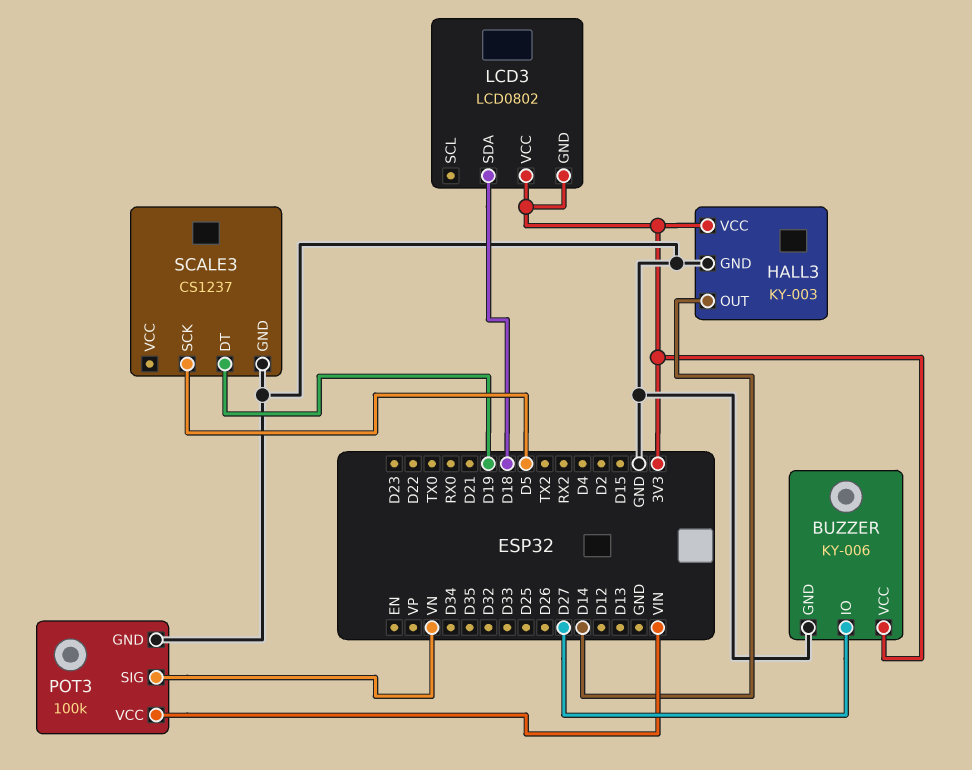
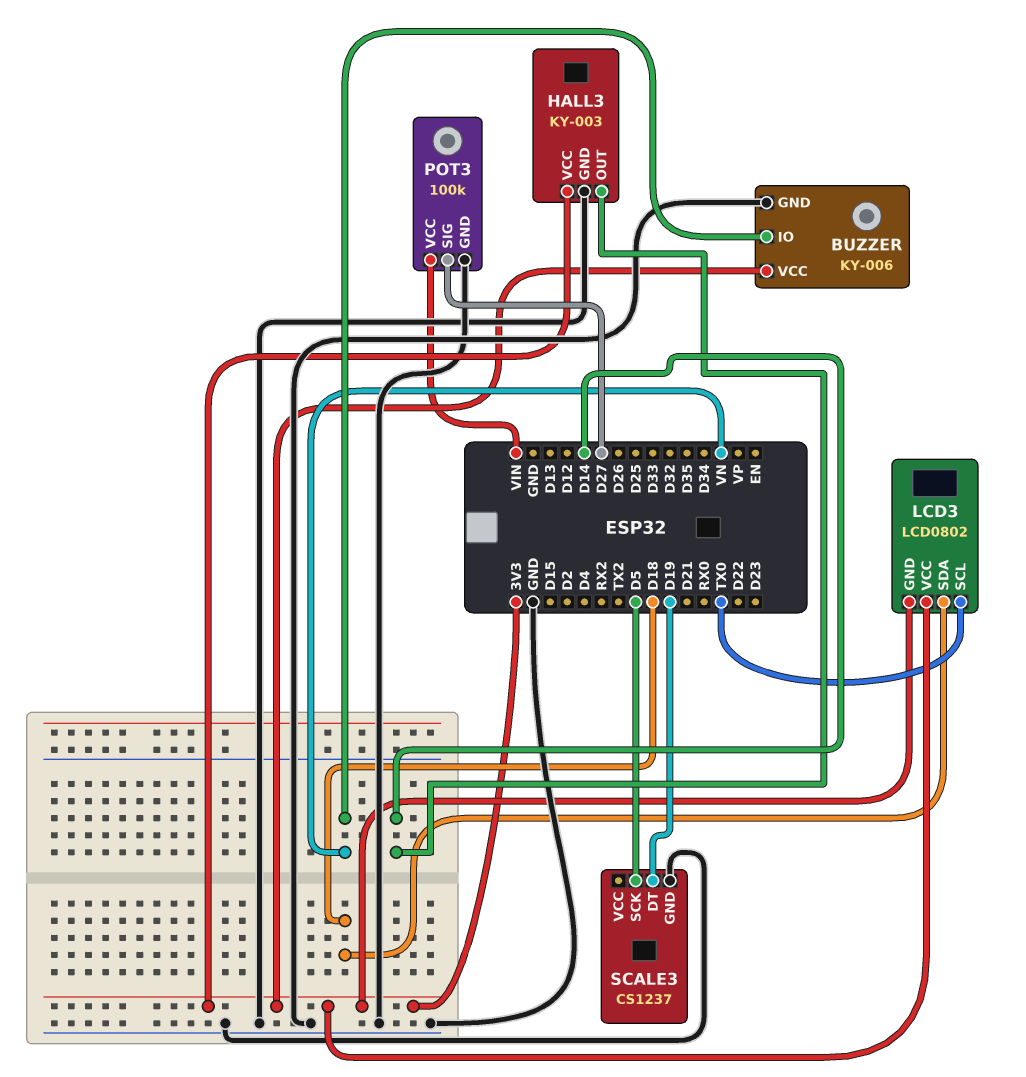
BUZZER pin IO: D27 -> VN
LCD3 pin SCL: none -> TX0
POT3 pin SIG: VN -> D27

